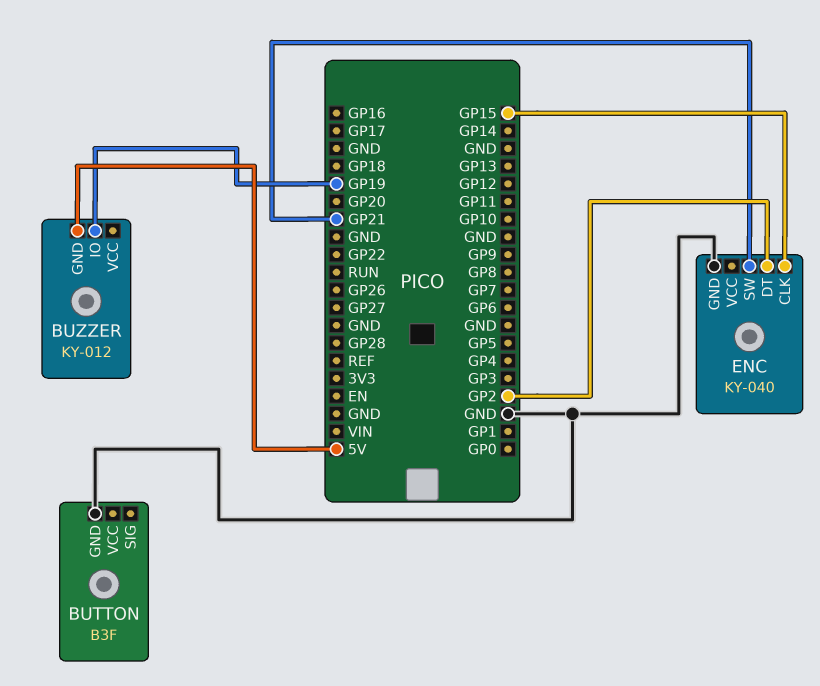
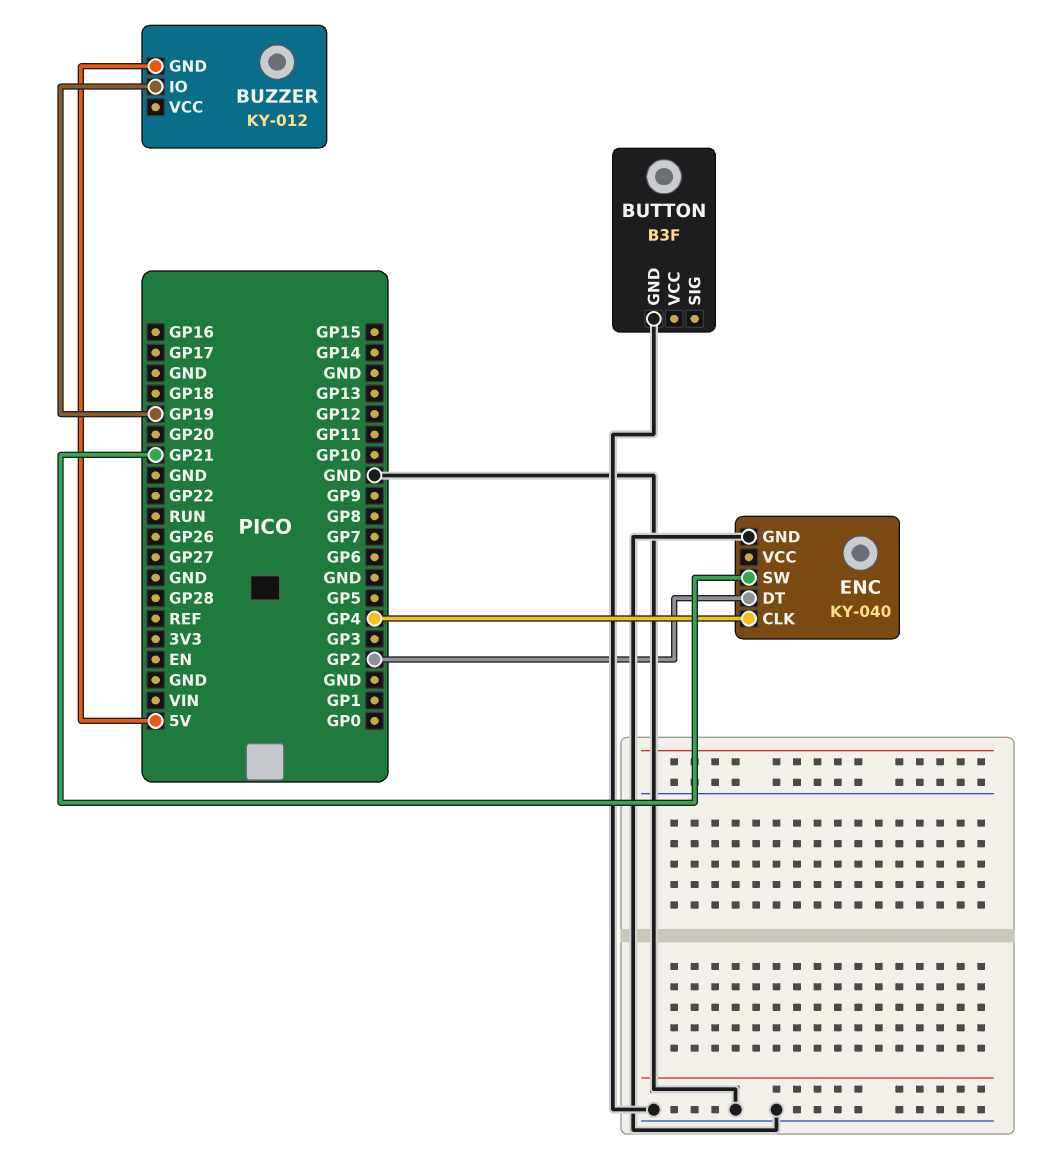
ENC pin CLK: GP15 -> GP4

